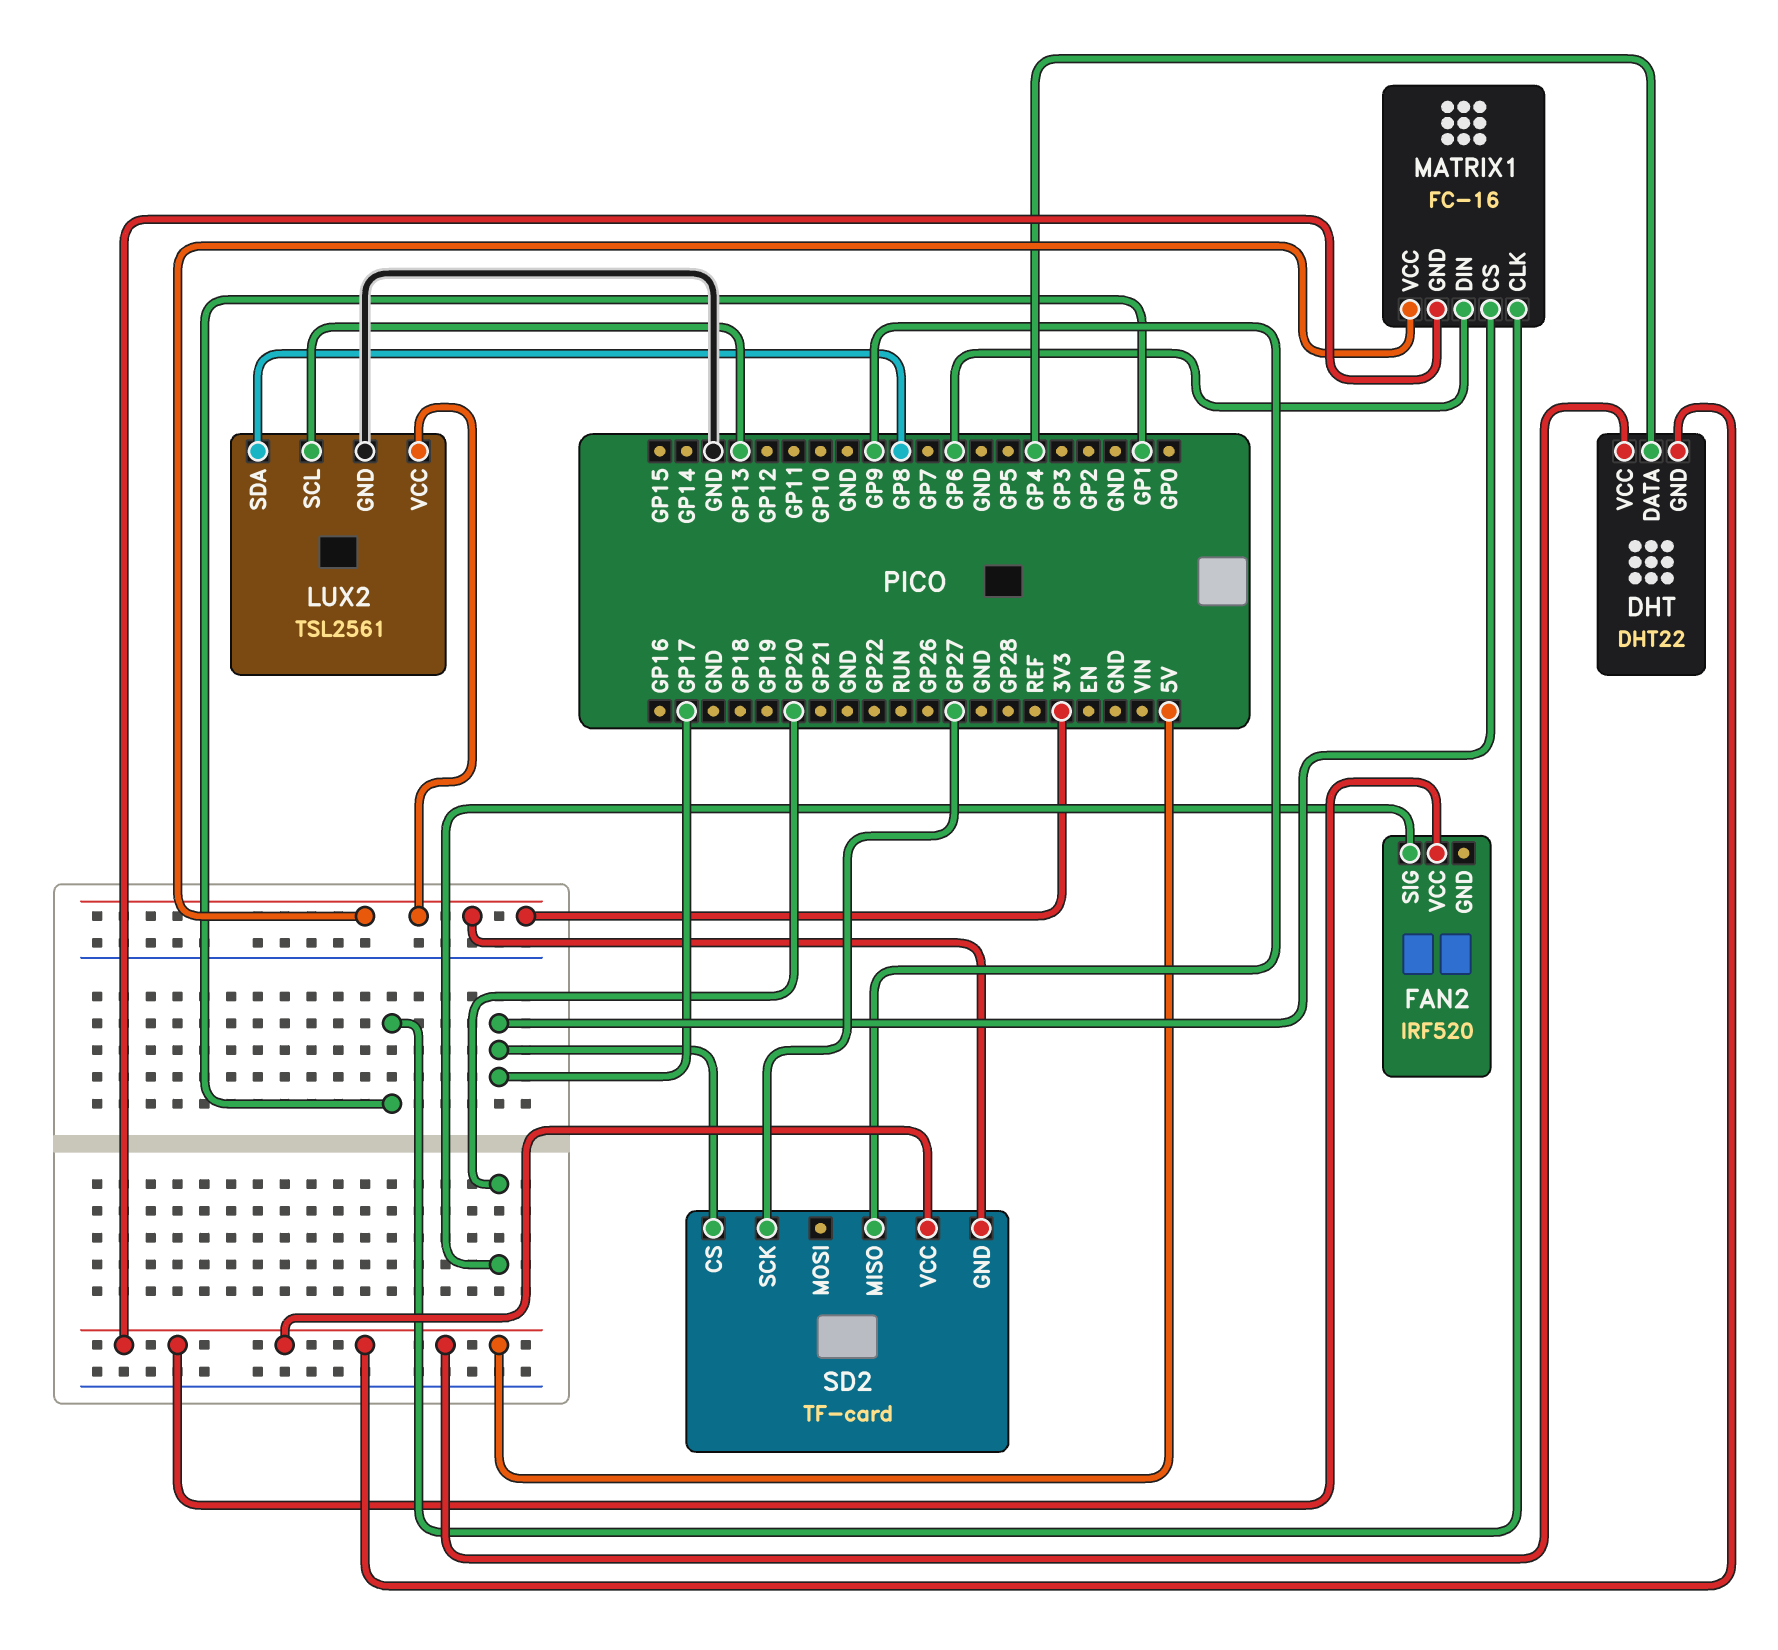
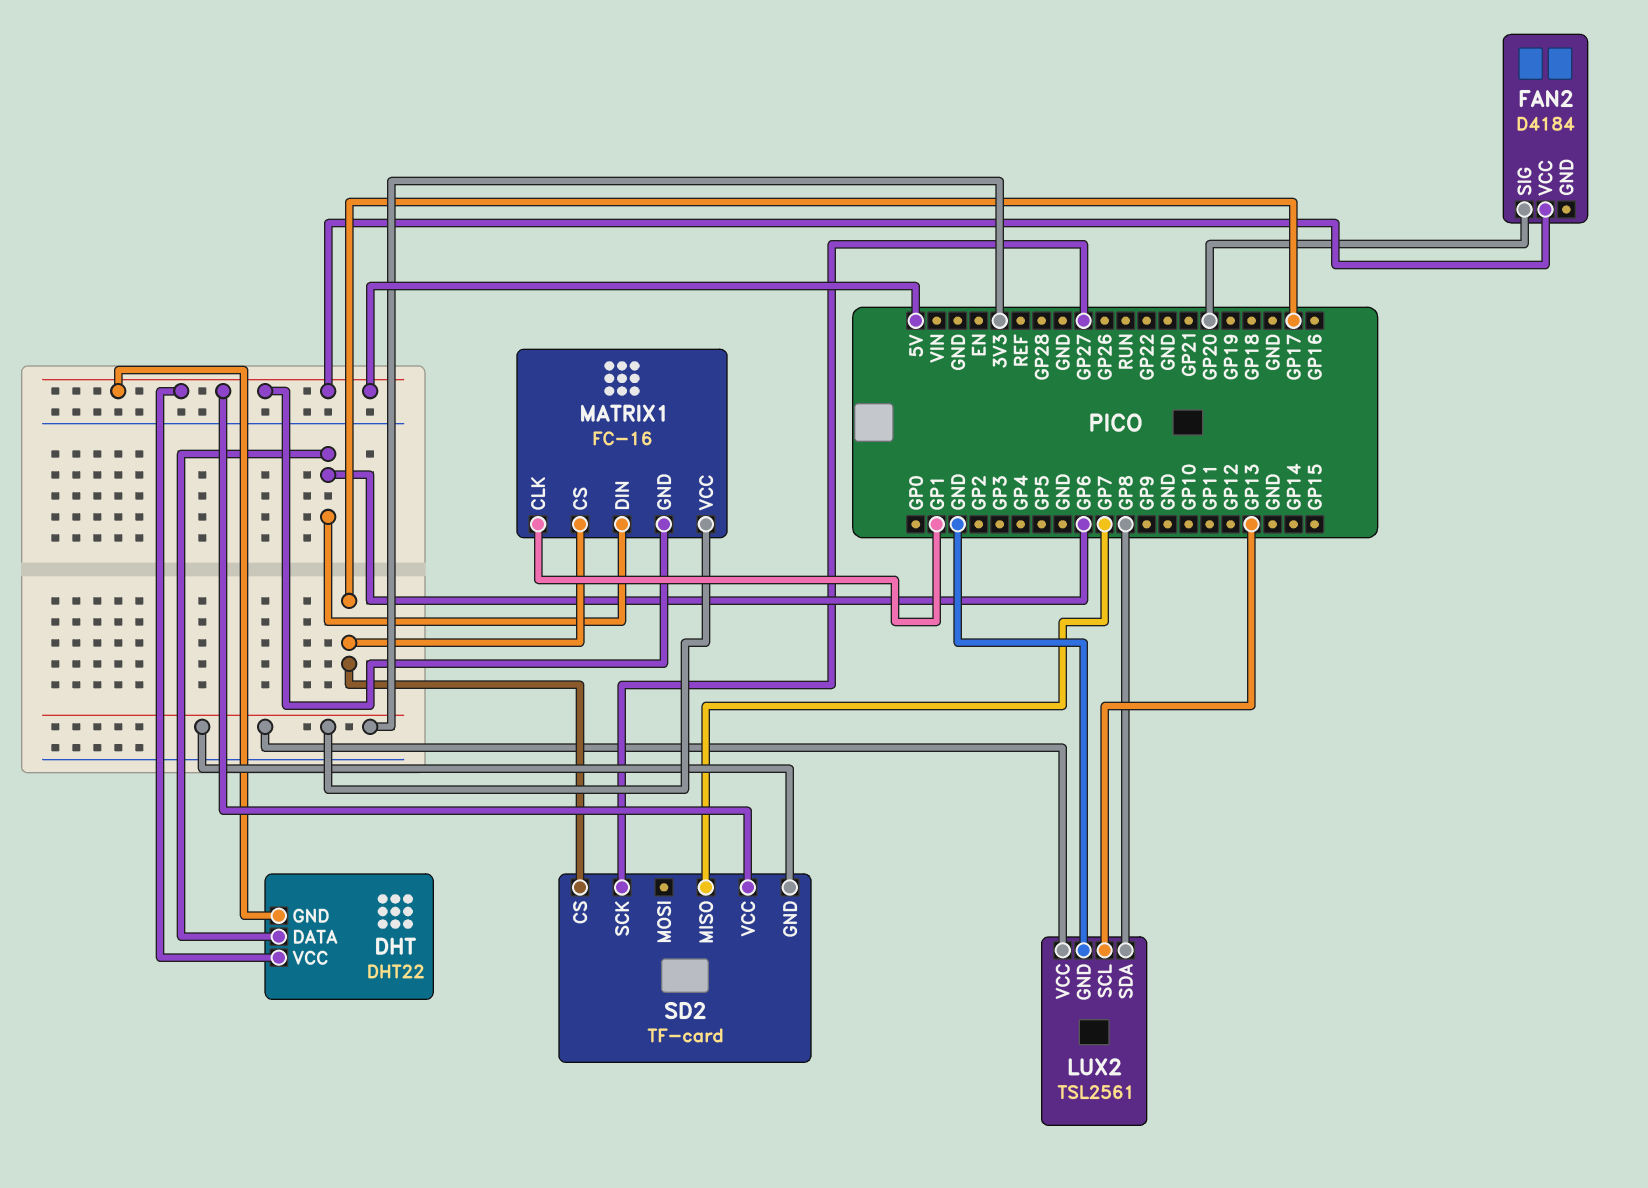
DHT pin DATA: GP4 -> GP6
FAN2: IRF520 -> D4184
SD2 pin MISO: GP9 -> GP7

